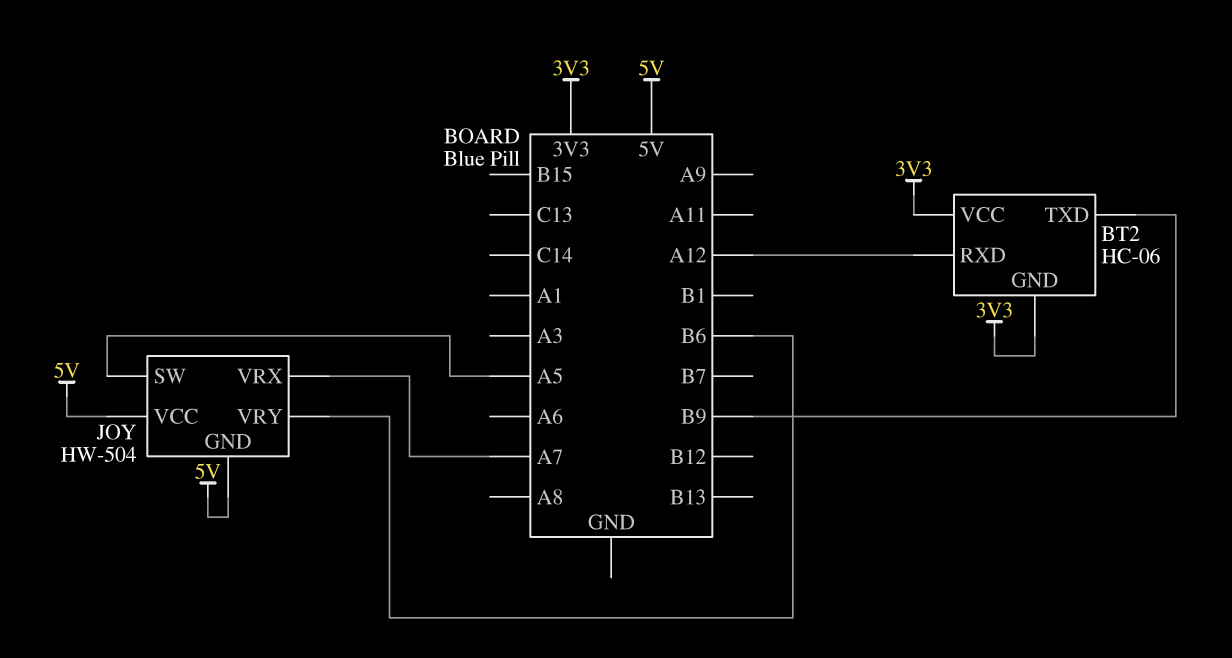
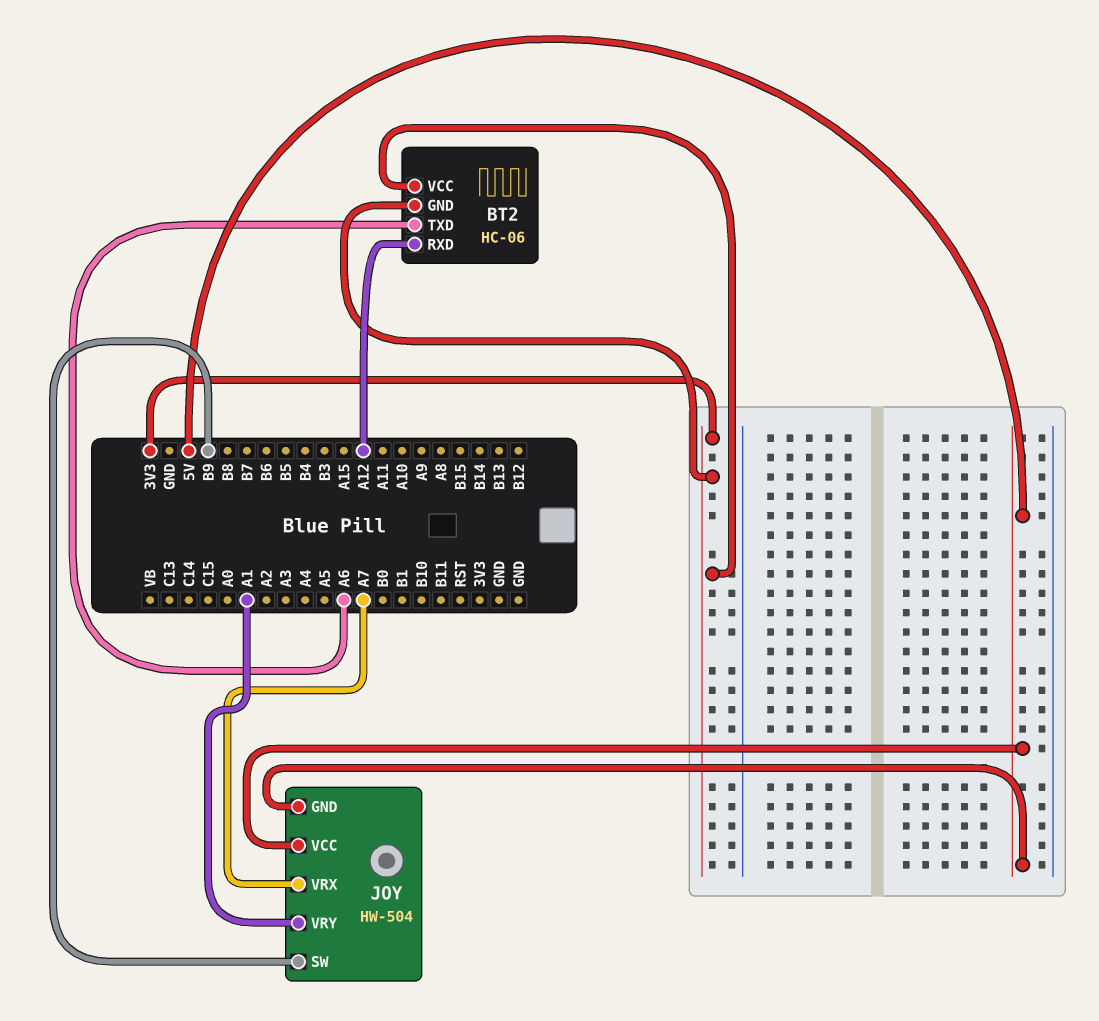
BT2 pin TXD: B9 -> A6
JOY pin SW: A5 -> B9
JOY pin VRY: B6 -> A1

